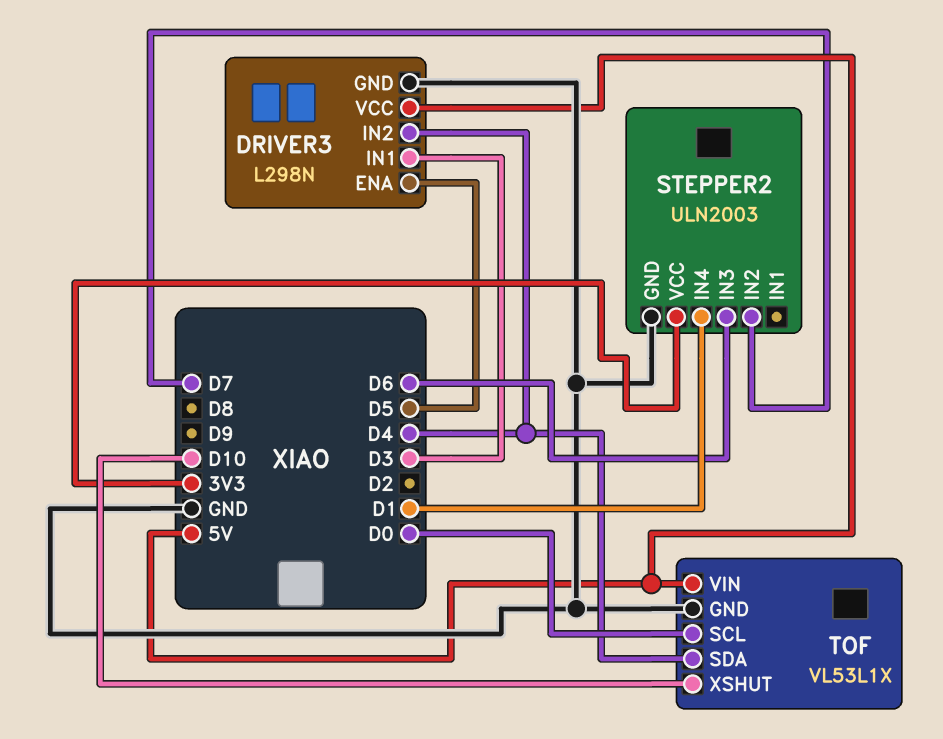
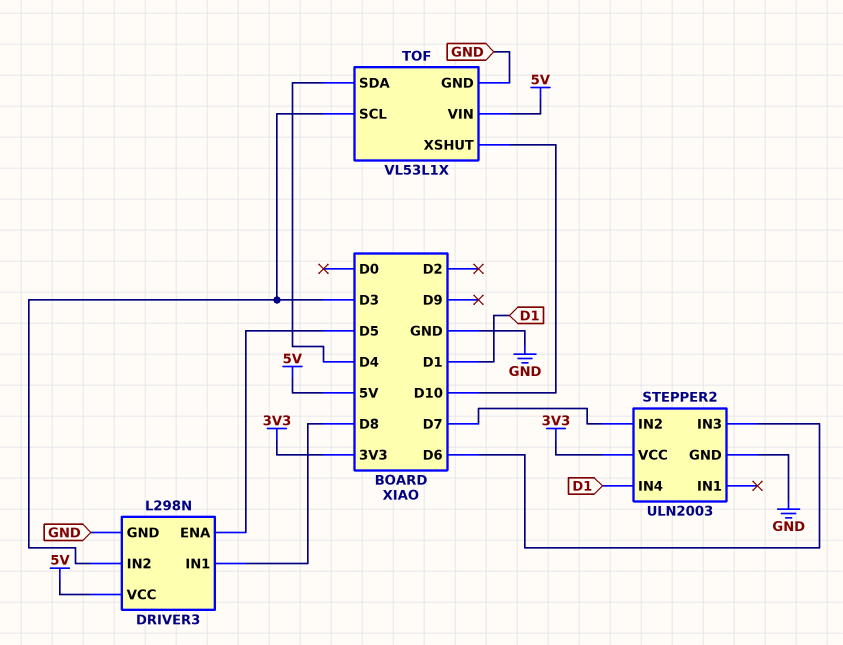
DRIVER3 pin IN1: D3 -> D8
DRIVER3 pin IN2: D4 -> D3
TOF pin SCL: D0 -> D3

